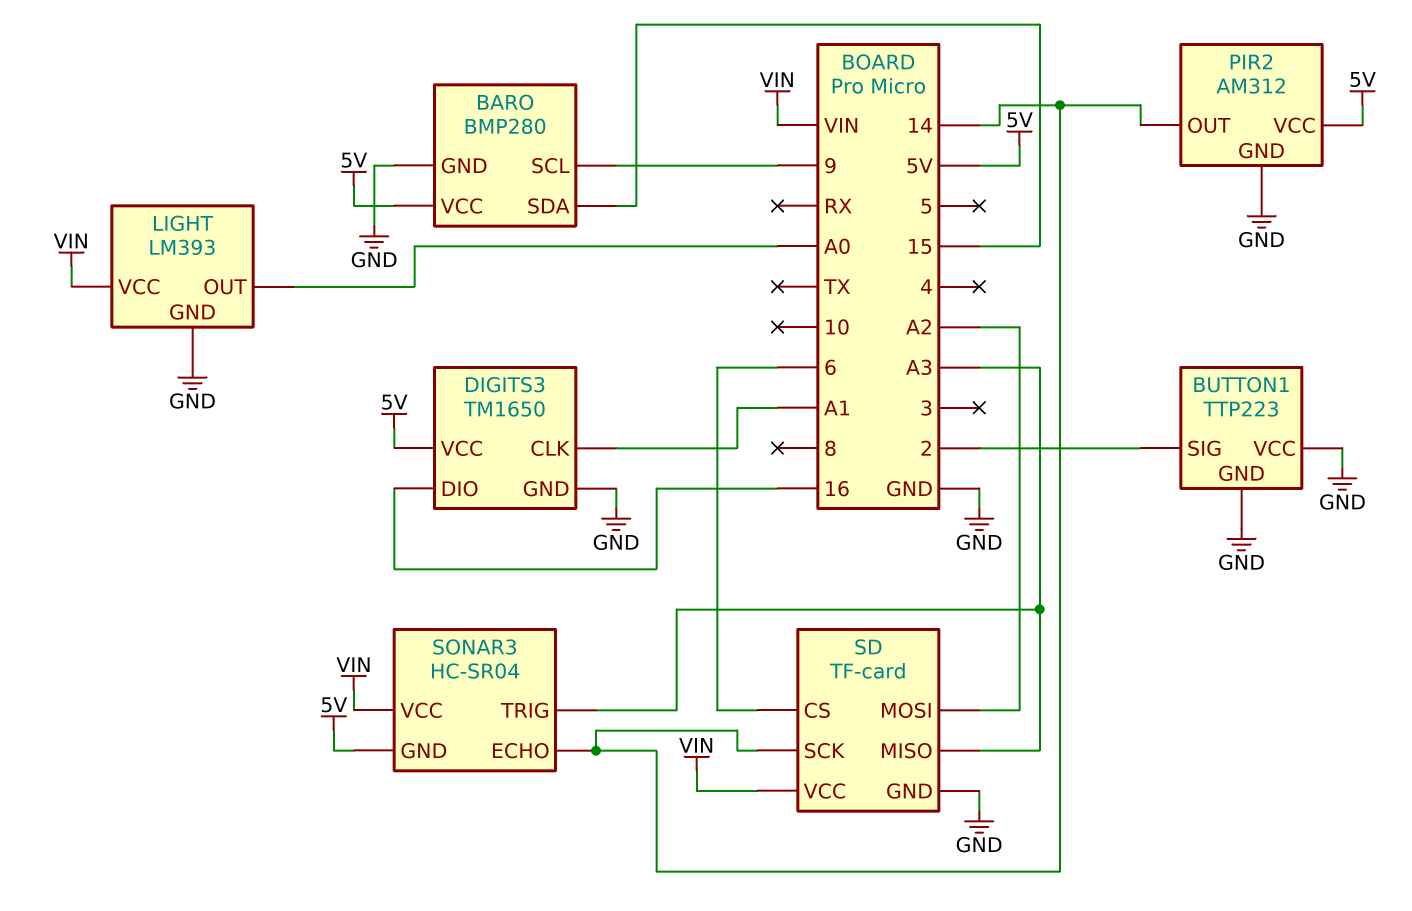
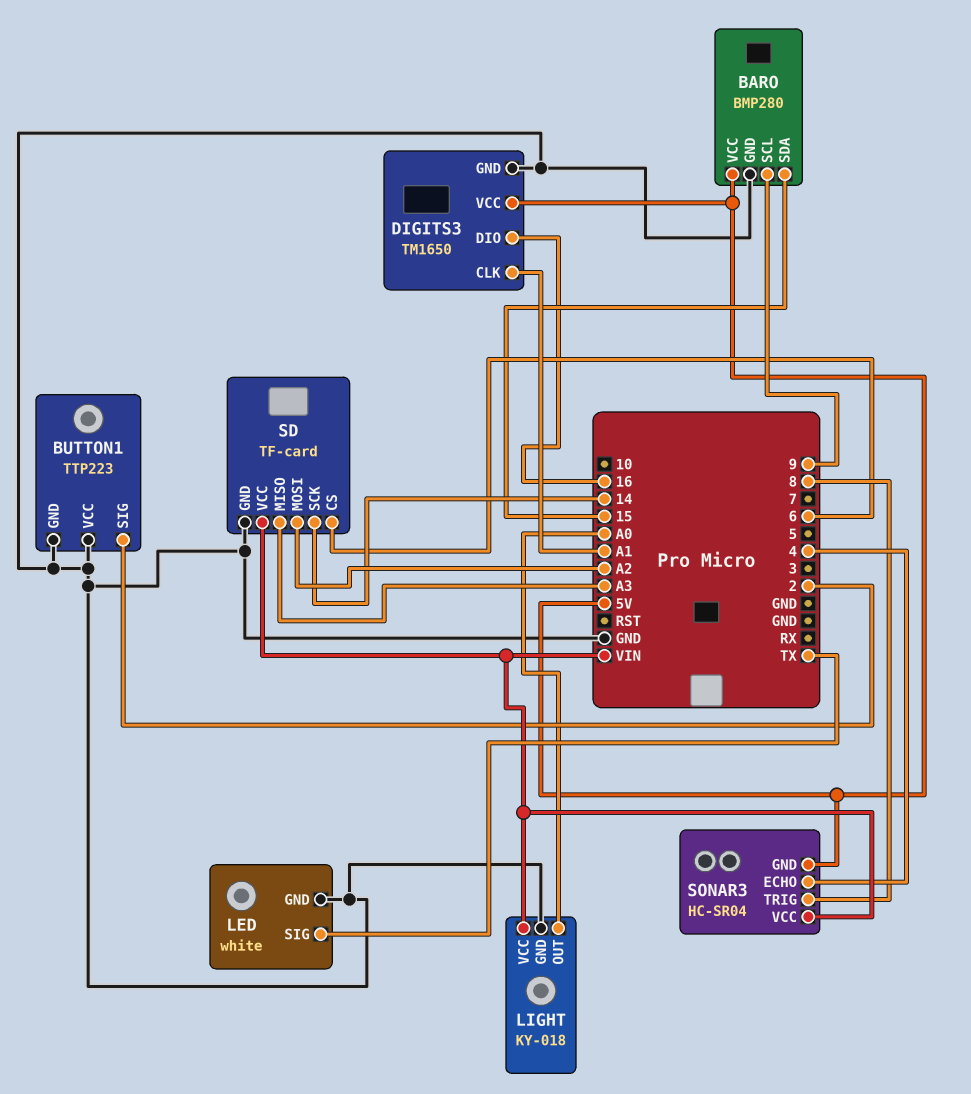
LED: none -> white
LED pin GND: none -> GND
LED pin SIG: none -> TX
LIGHT: LM393 -> KY-018
PIR2: AM312 -> none
PIR2 pin GND: GND -> none
PIR2 pin OUT: 14 -> none
PIR2 pin VCC: 5V -> none
SONAR3 pin ECHO: 14 -> 4
SONAR3 pin TRIG: A3 -> 8

